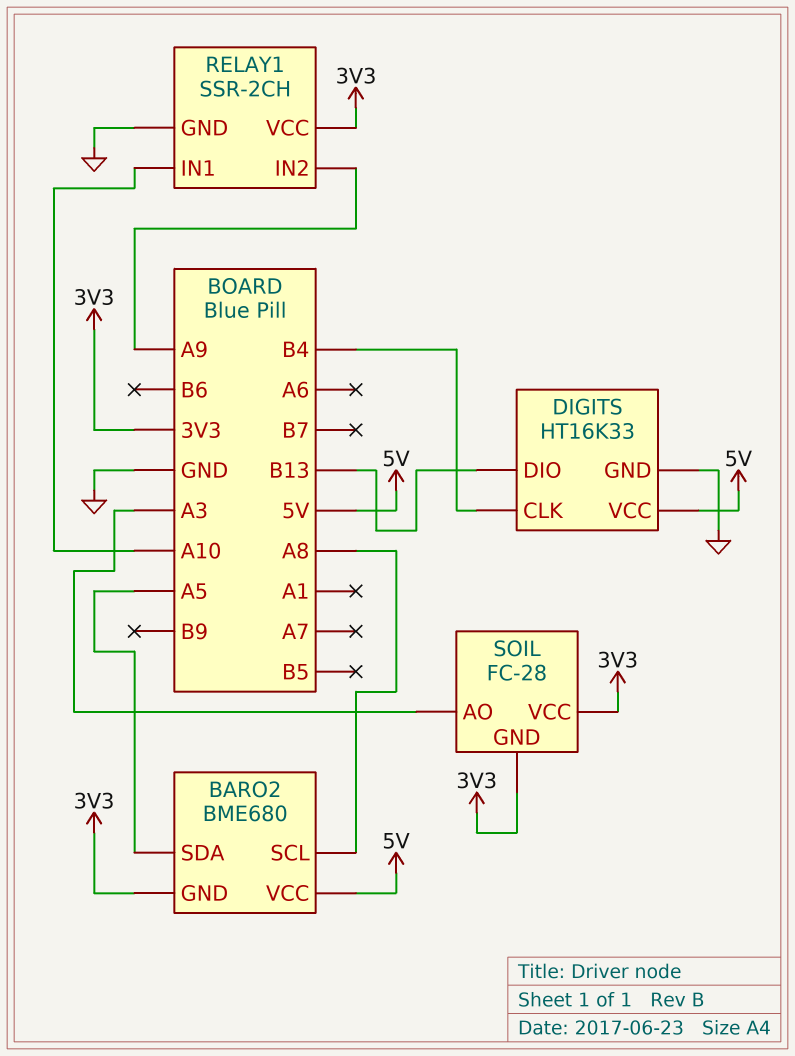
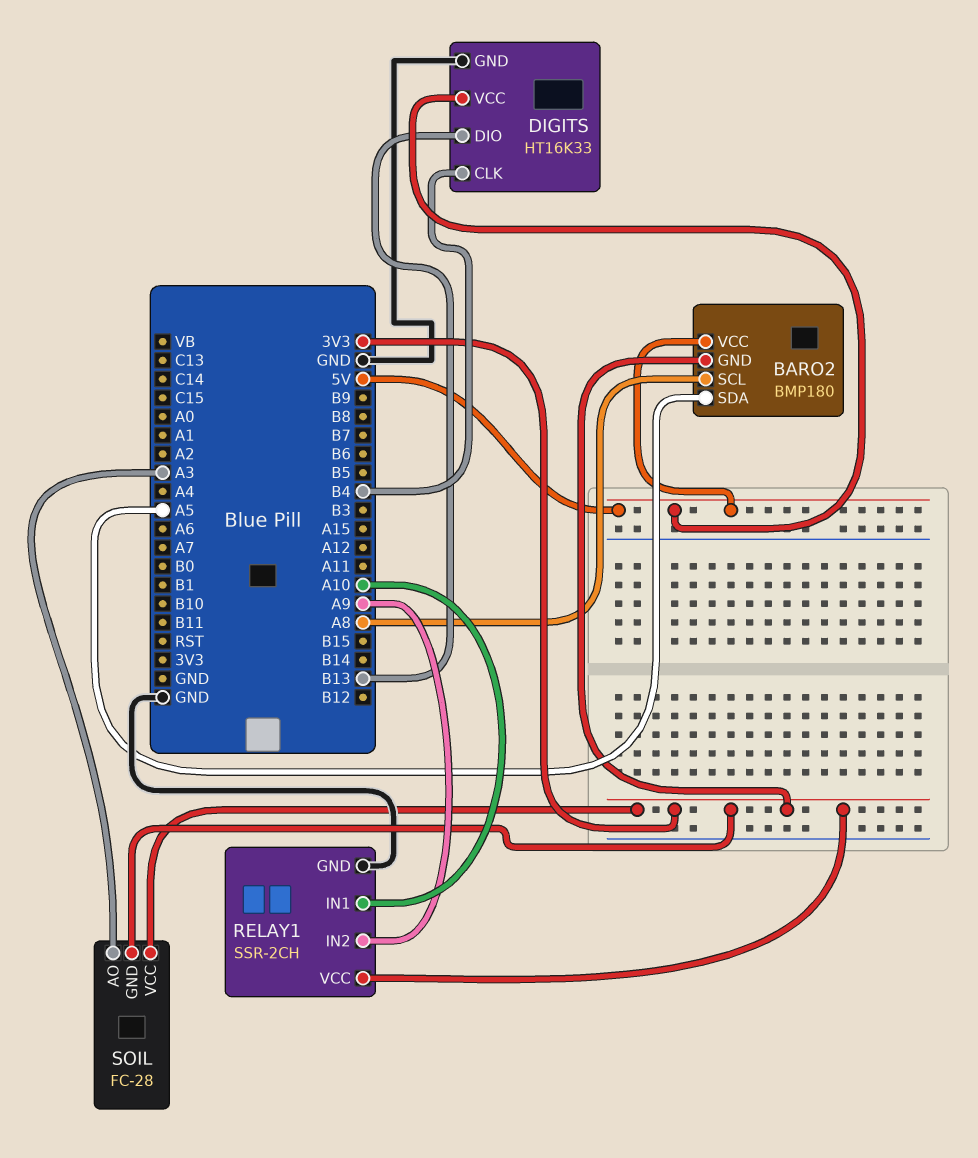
BARO2: BME680 -> BMP180

